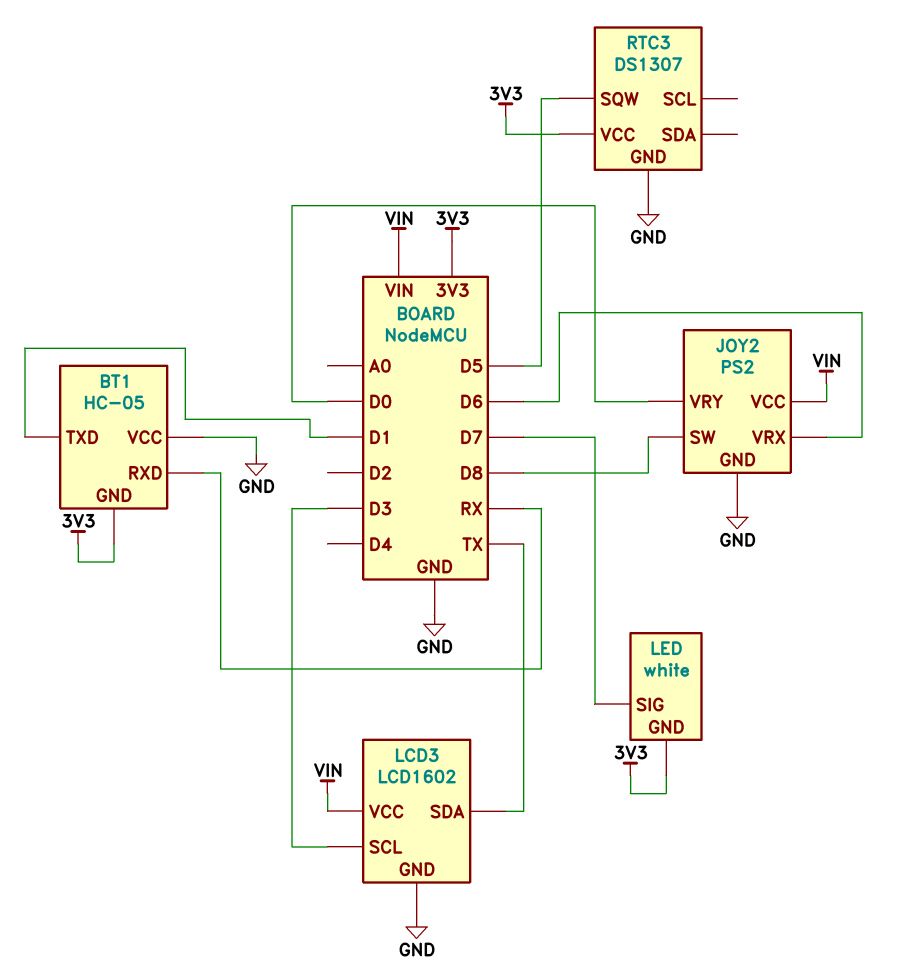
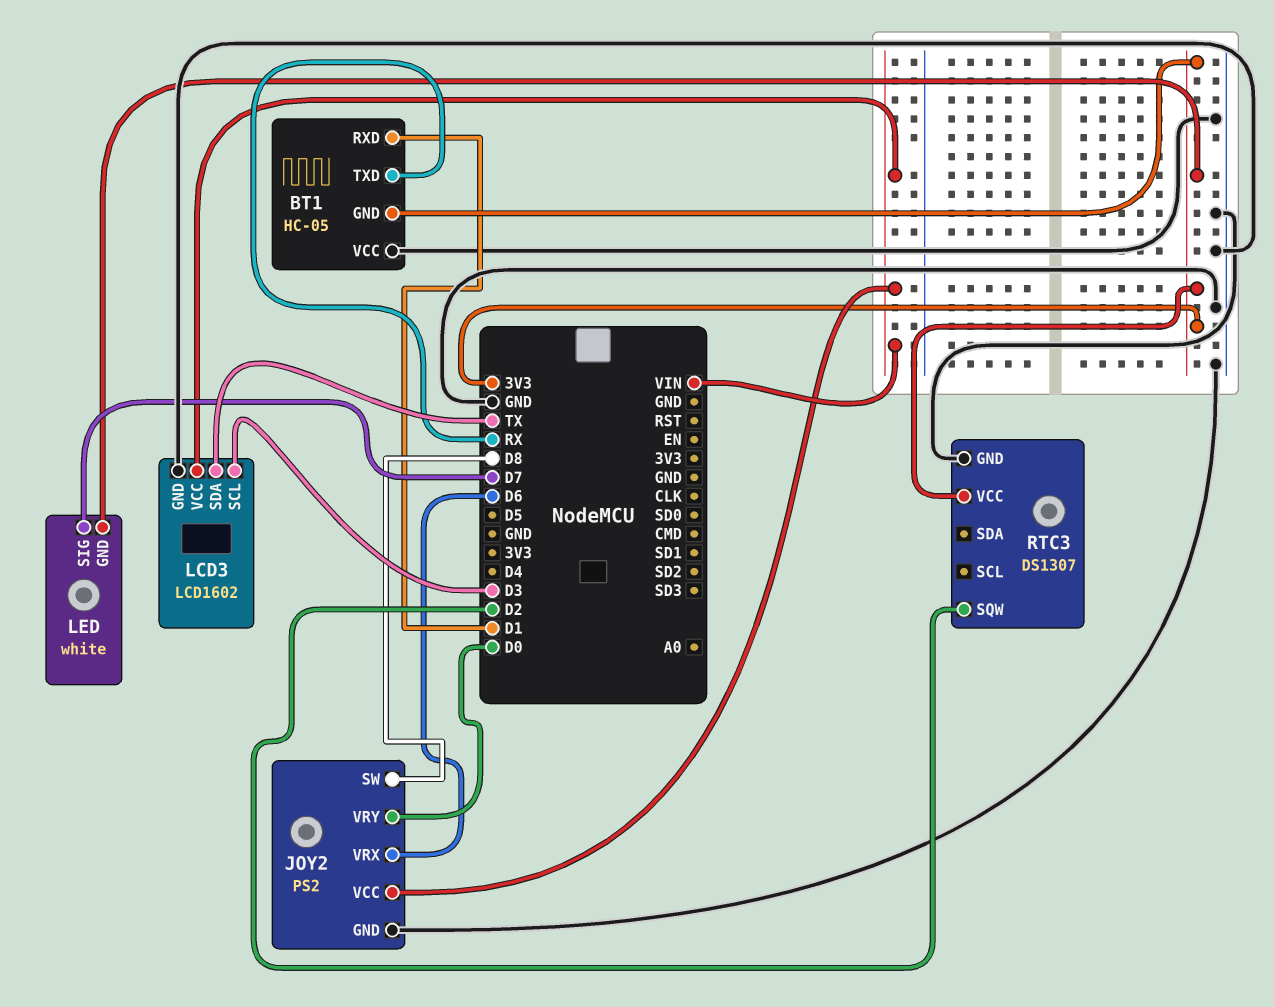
BT1 pin RXD: RX -> D1
BT1 pin TXD: D1 -> RX
RTC3 pin SQW: D5 -> D2

